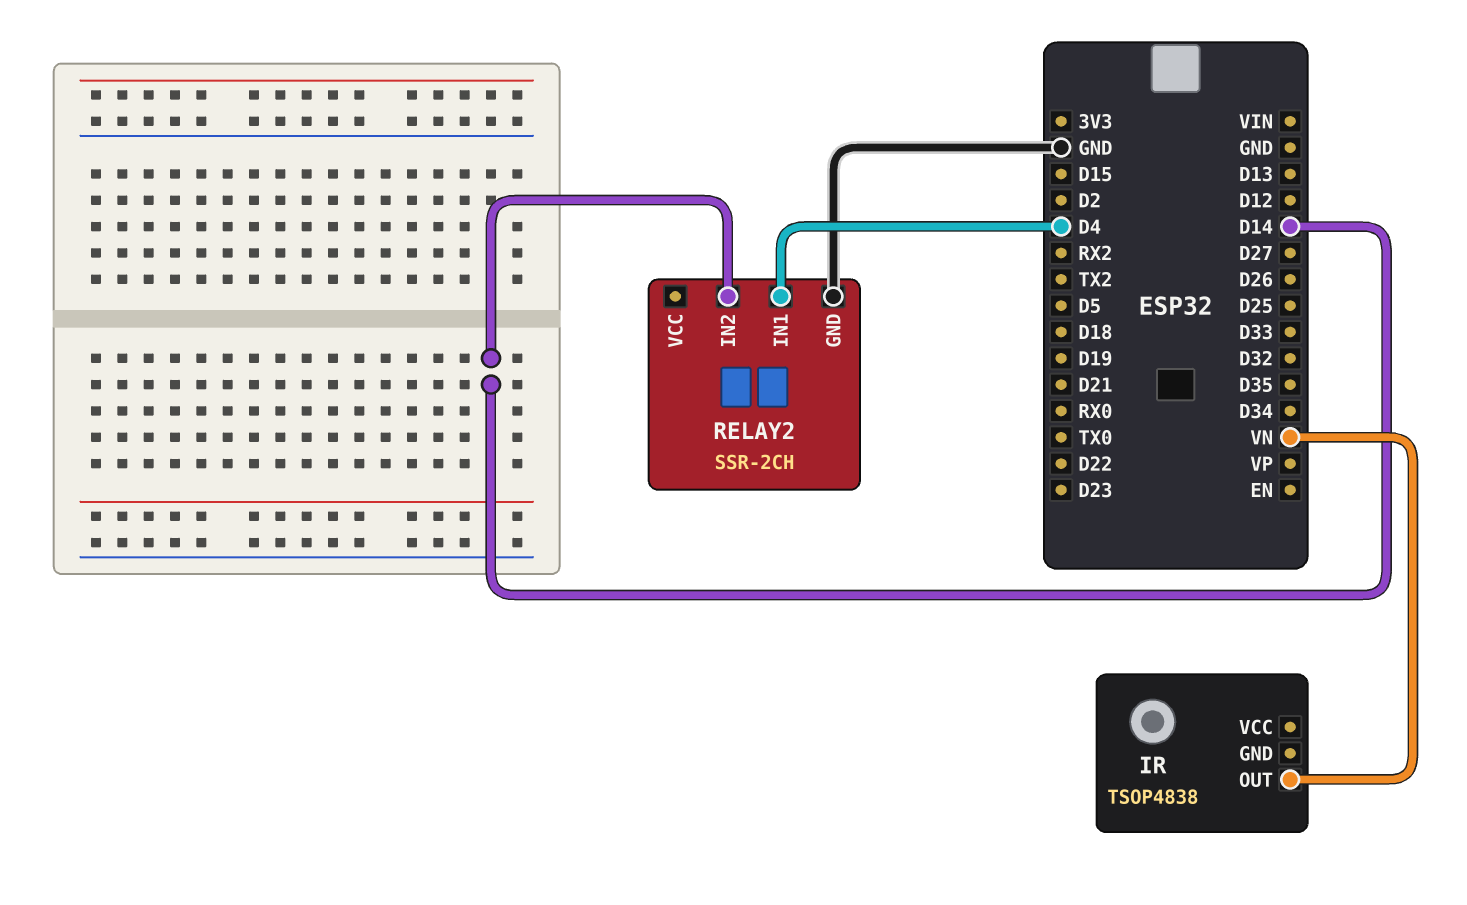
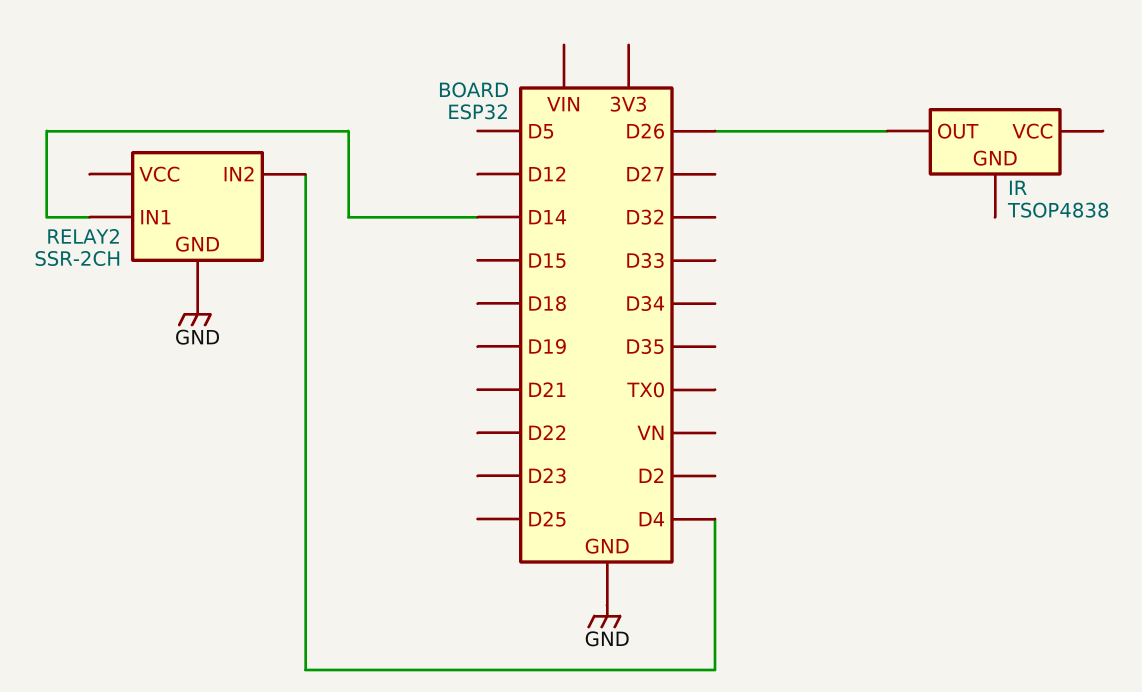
IR pin OUT: VN -> D26
RELAY2 pin IN1: D4 -> D14
RELAY2 pin IN2: D14 -> D4

